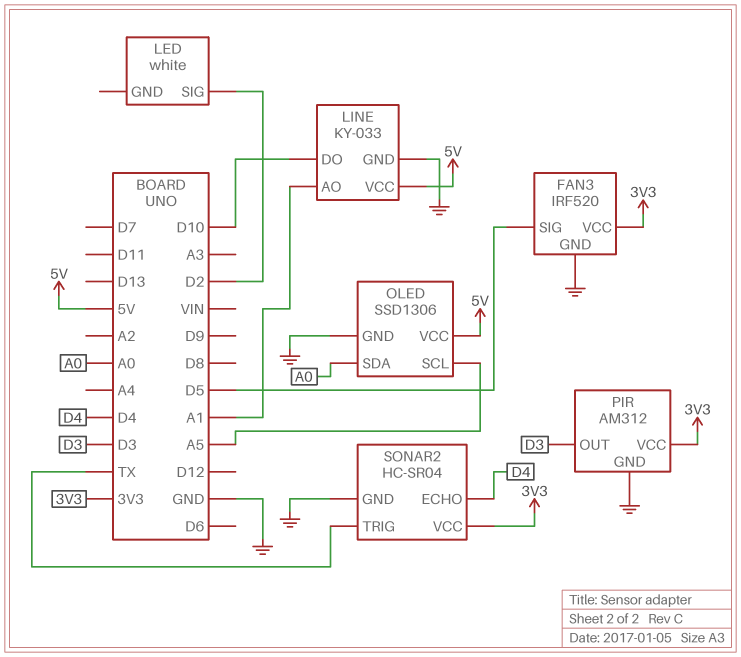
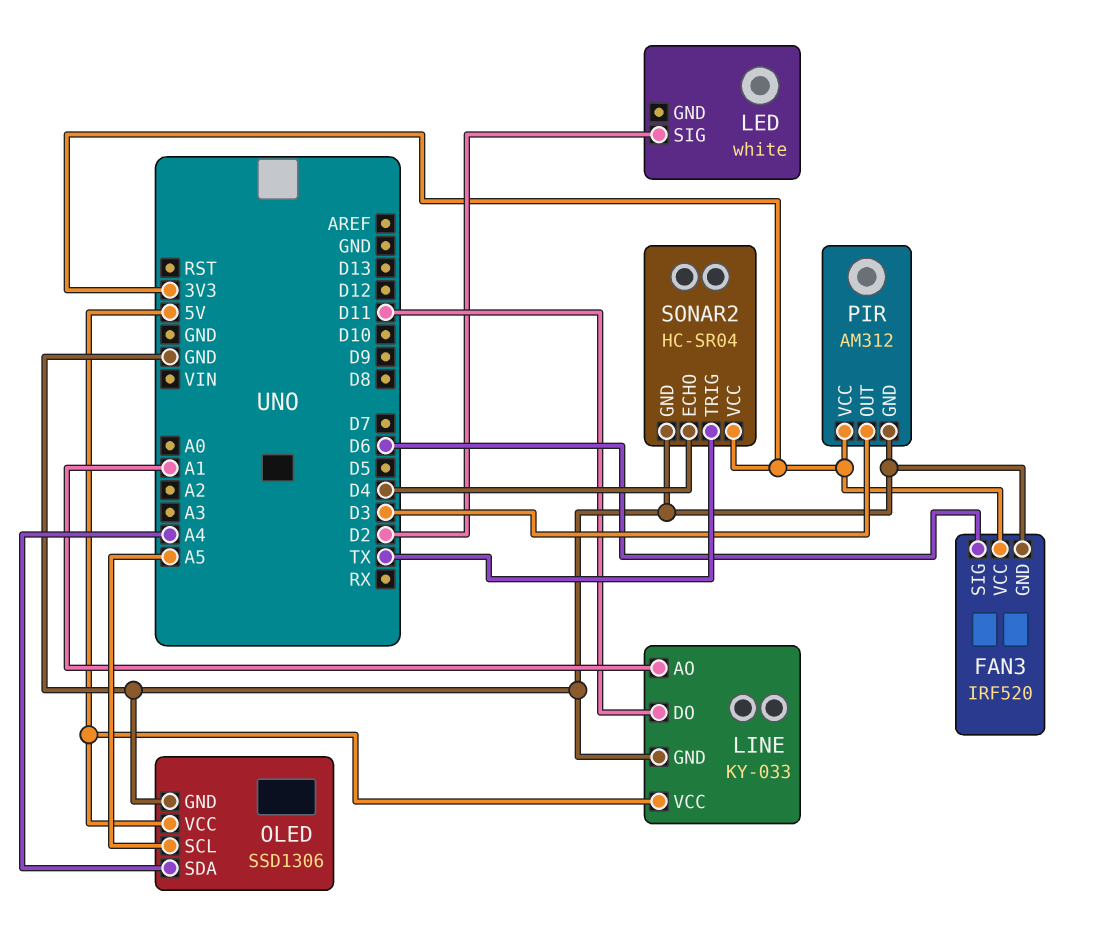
FAN3 pin SIG: D5 -> D6
LINE pin DO: D10 -> D11
OLED pin SDA: A0 -> A4

